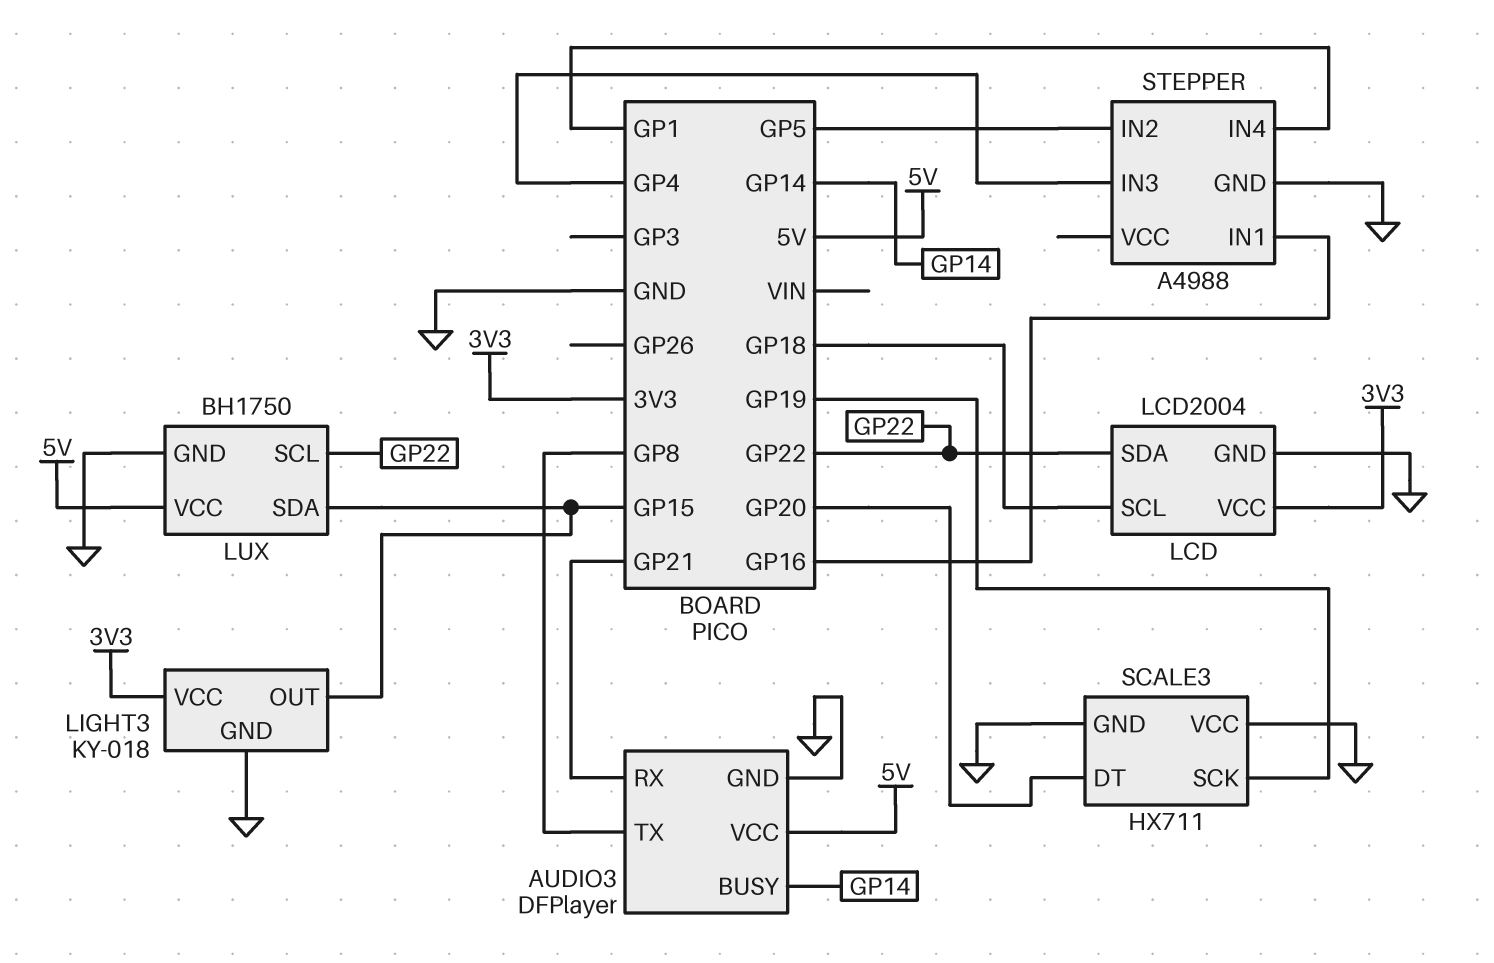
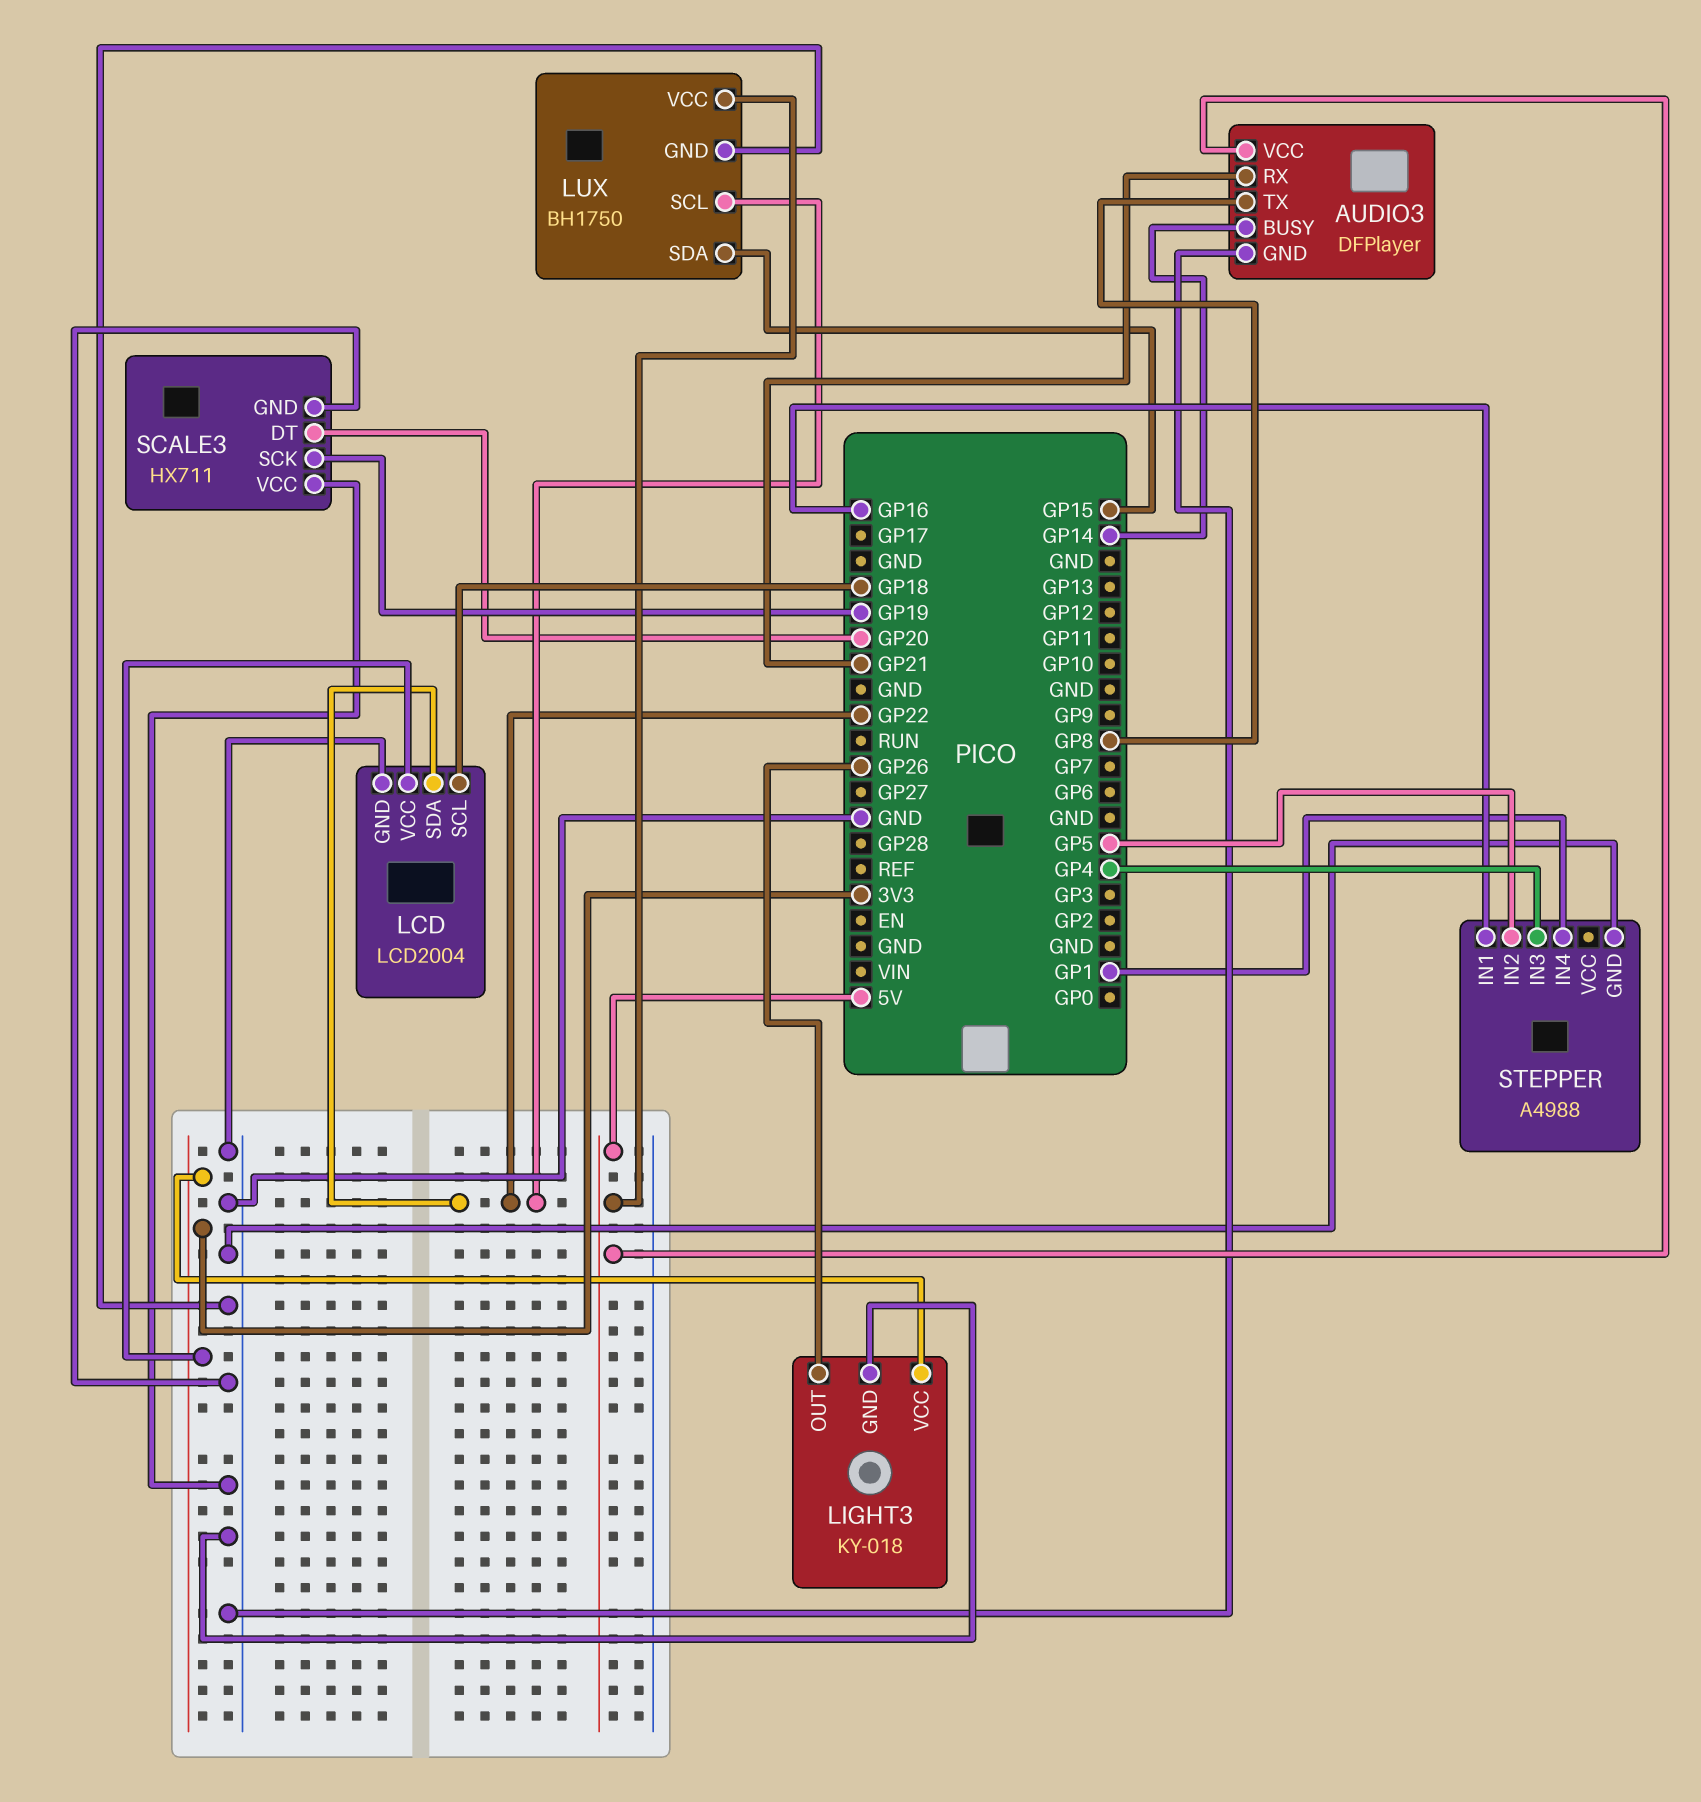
LIGHT3 pin OUT: GP15 -> GP26

